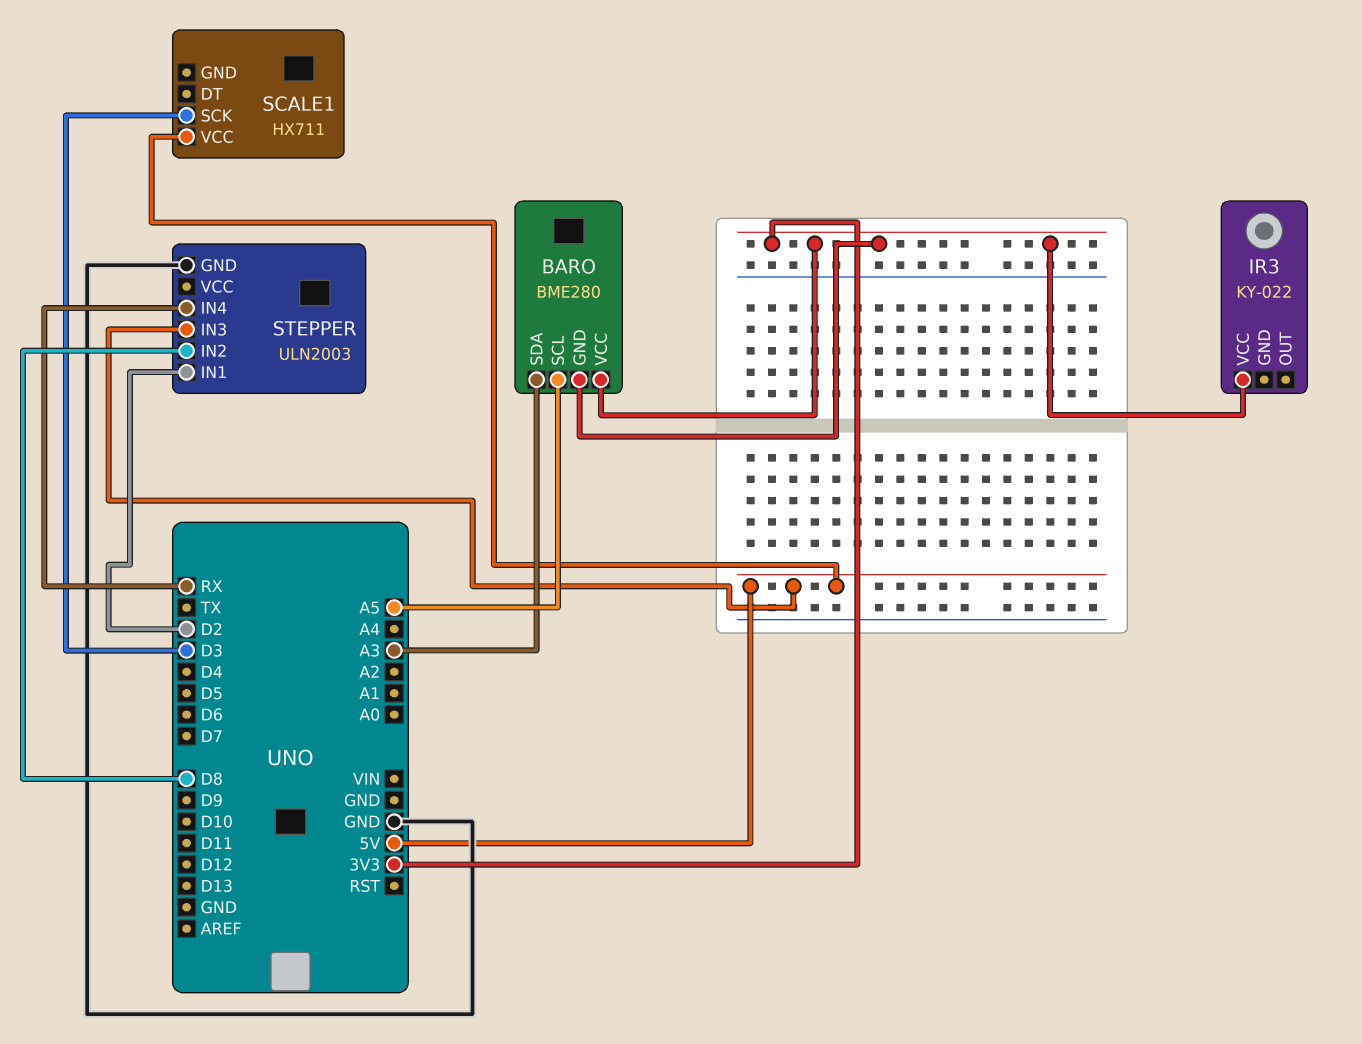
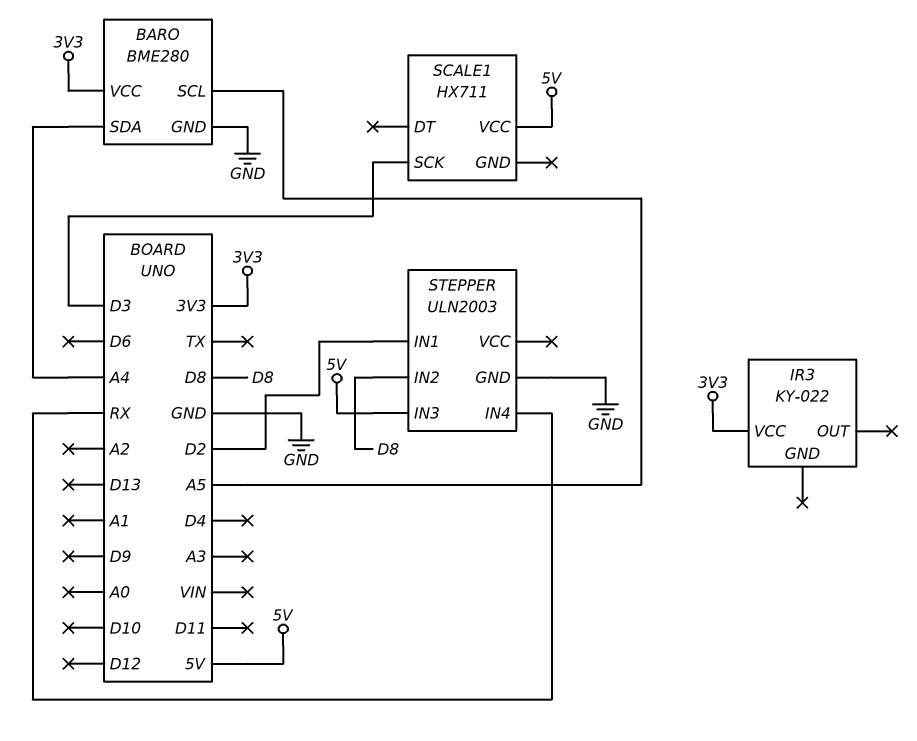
BARO pin GND: 3V3 -> GND
BARO pin SDA: A3 -> A4

